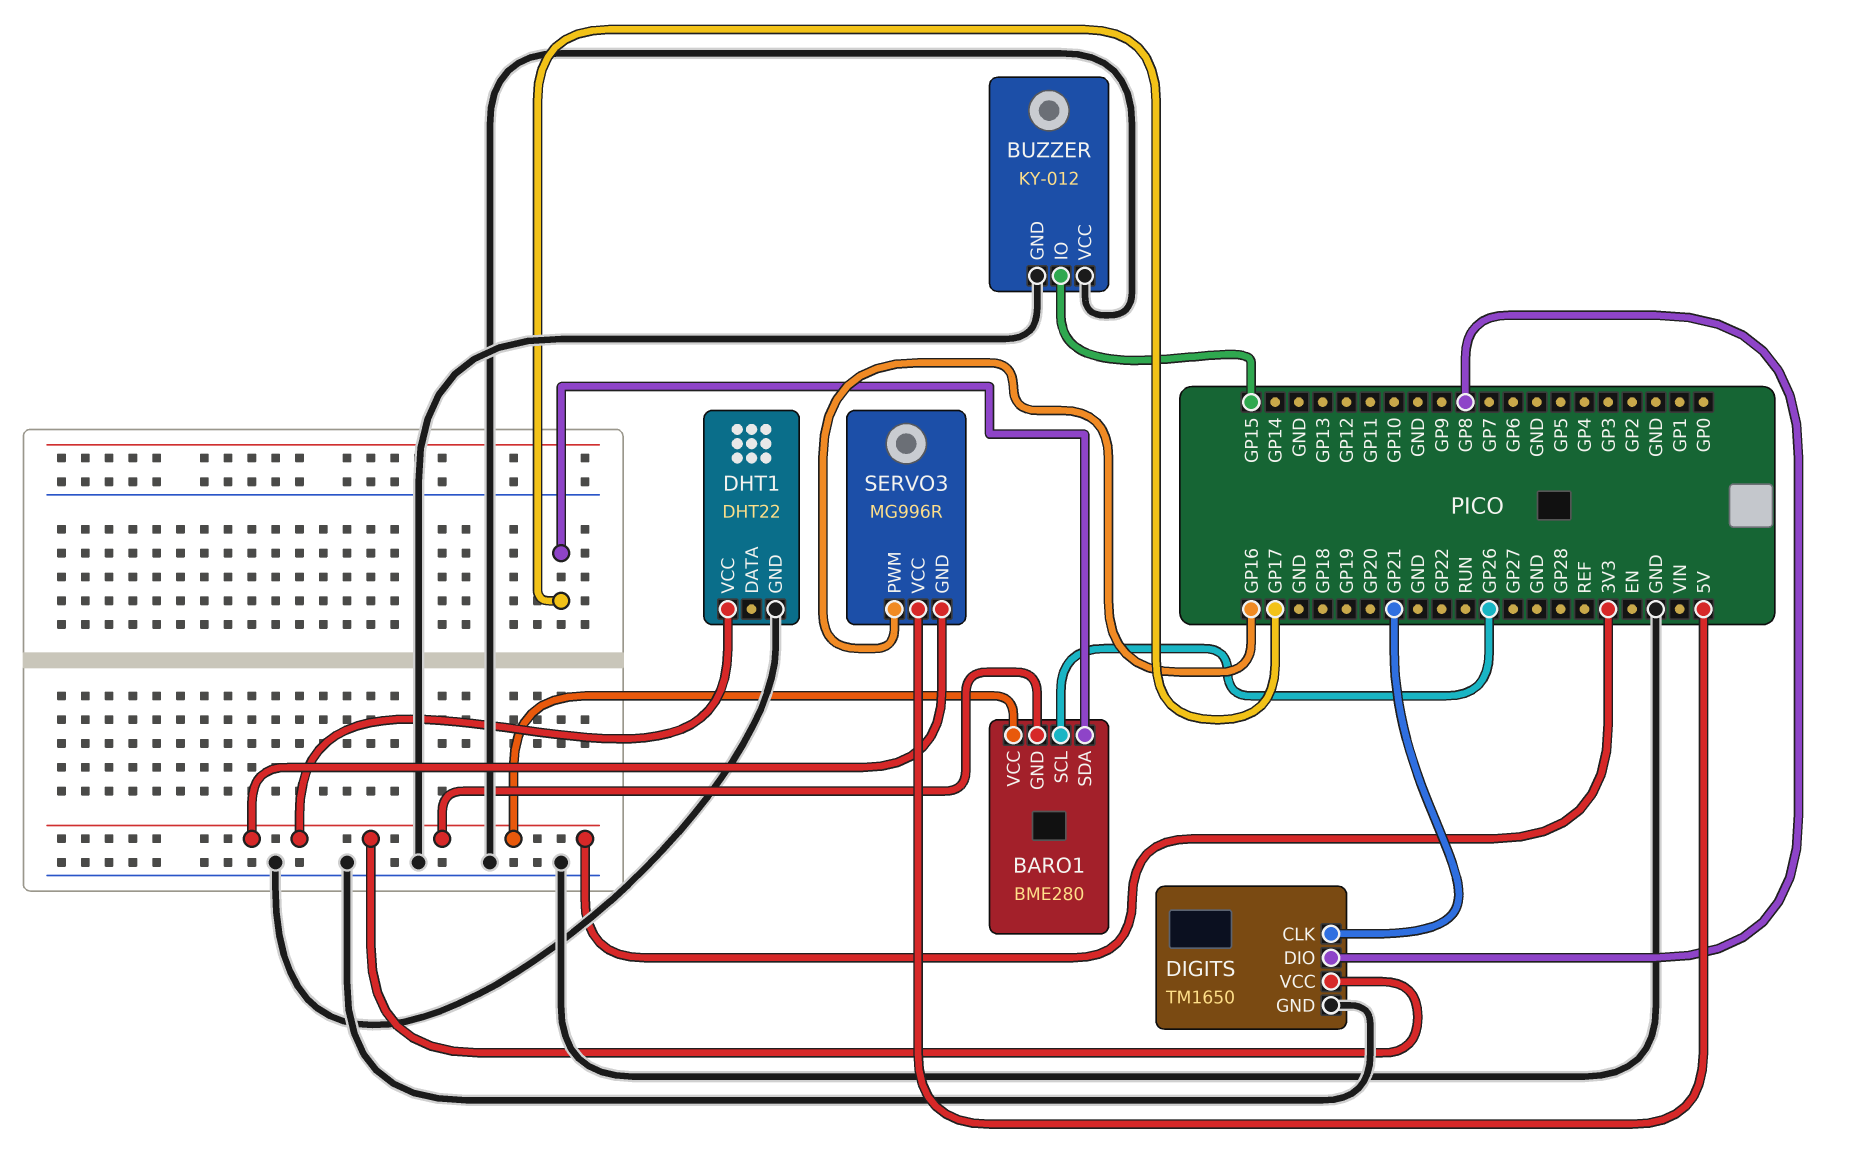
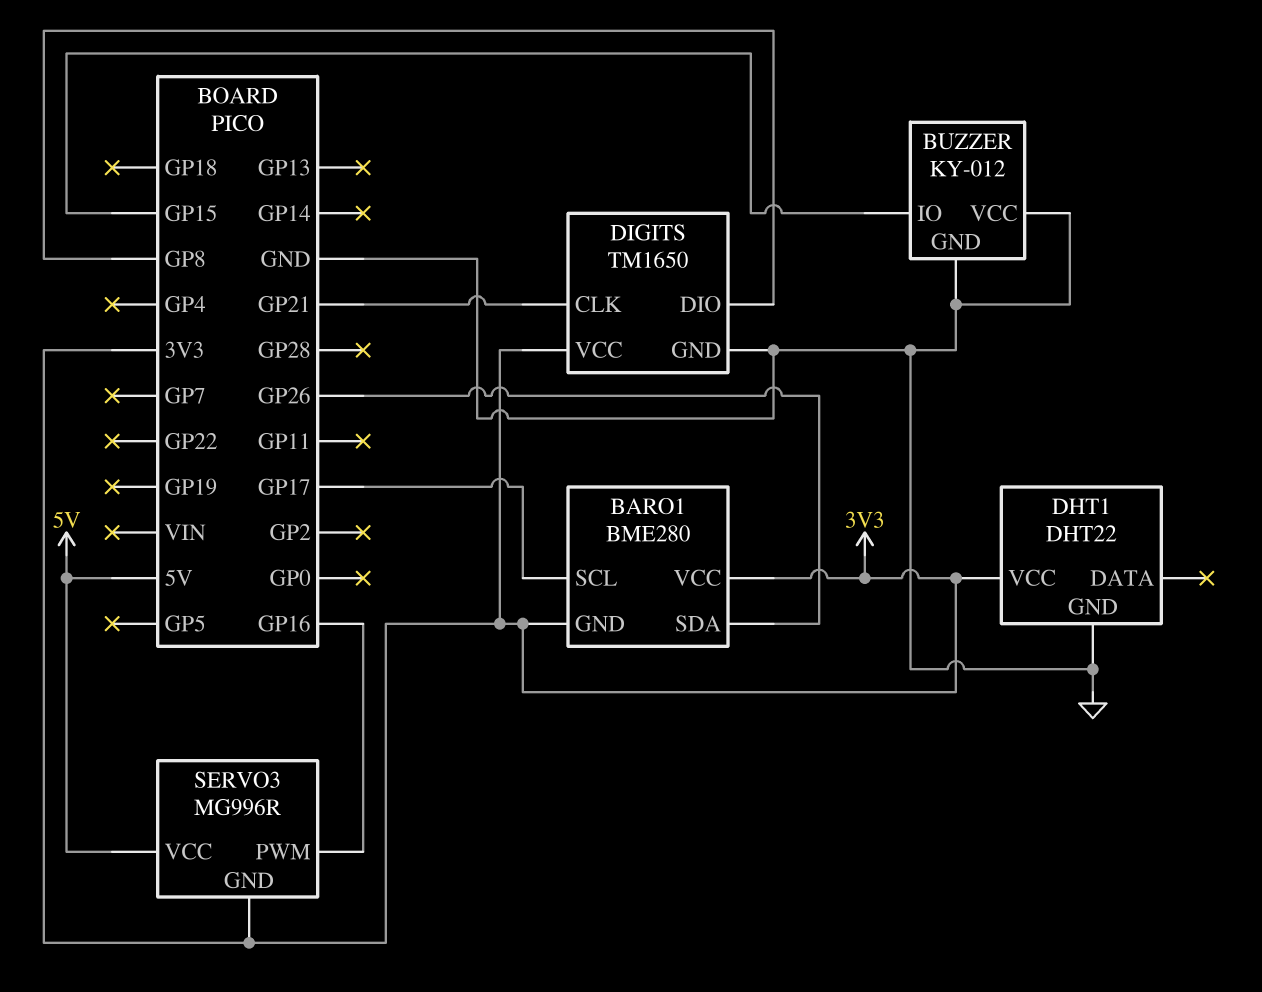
BARO1 pin SCL: GP26 -> GP17
BARO1 pin SDA: GP17 -> GP26

